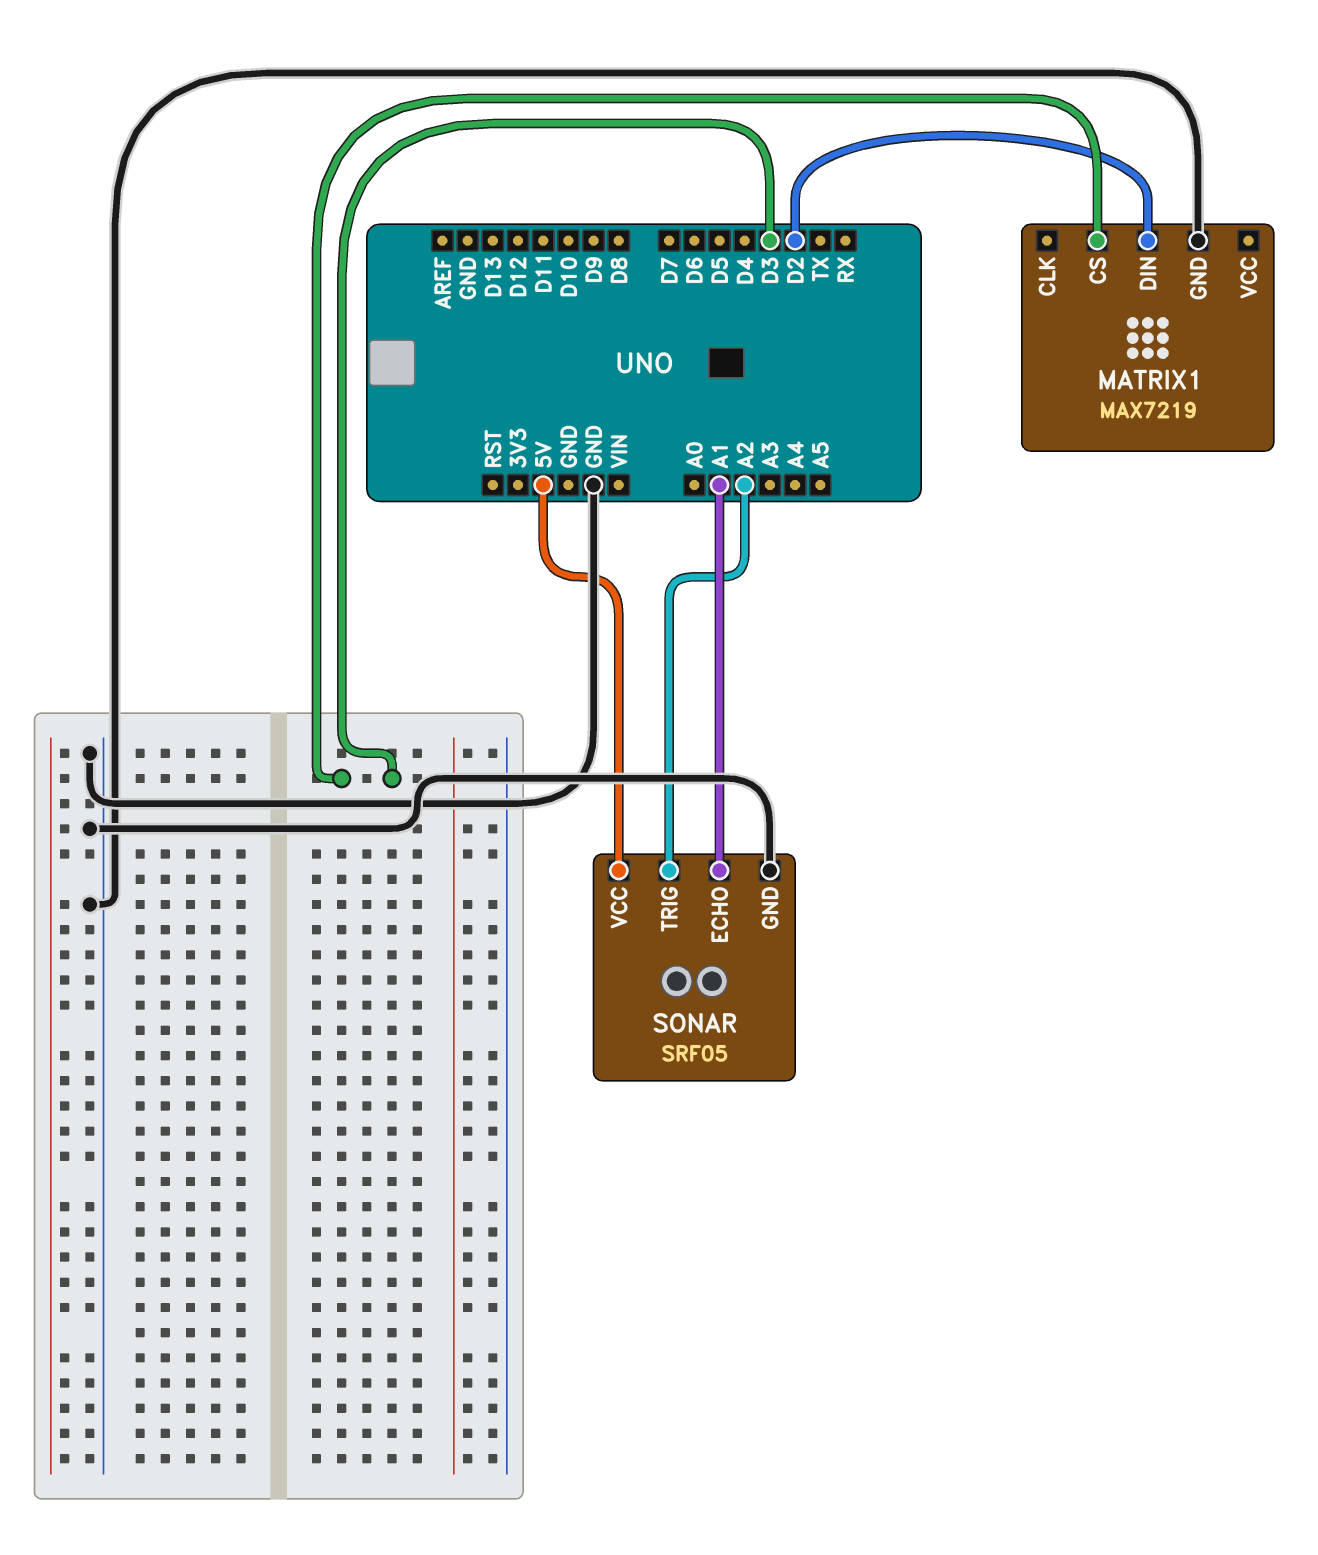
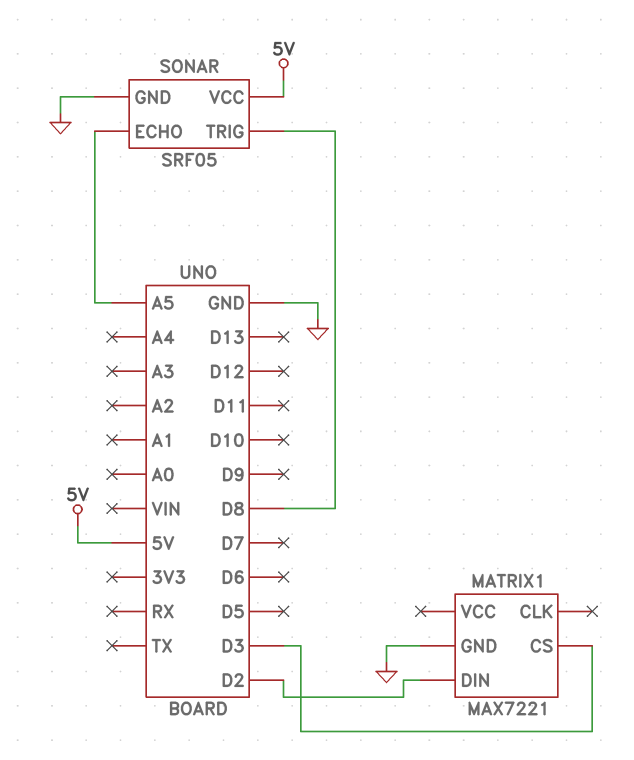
MATRIX1: MAX7219 -> MAX7221
SONAR pin ECHO: A1 -> A5
SONAR pin TRIG: A2 -> D8

